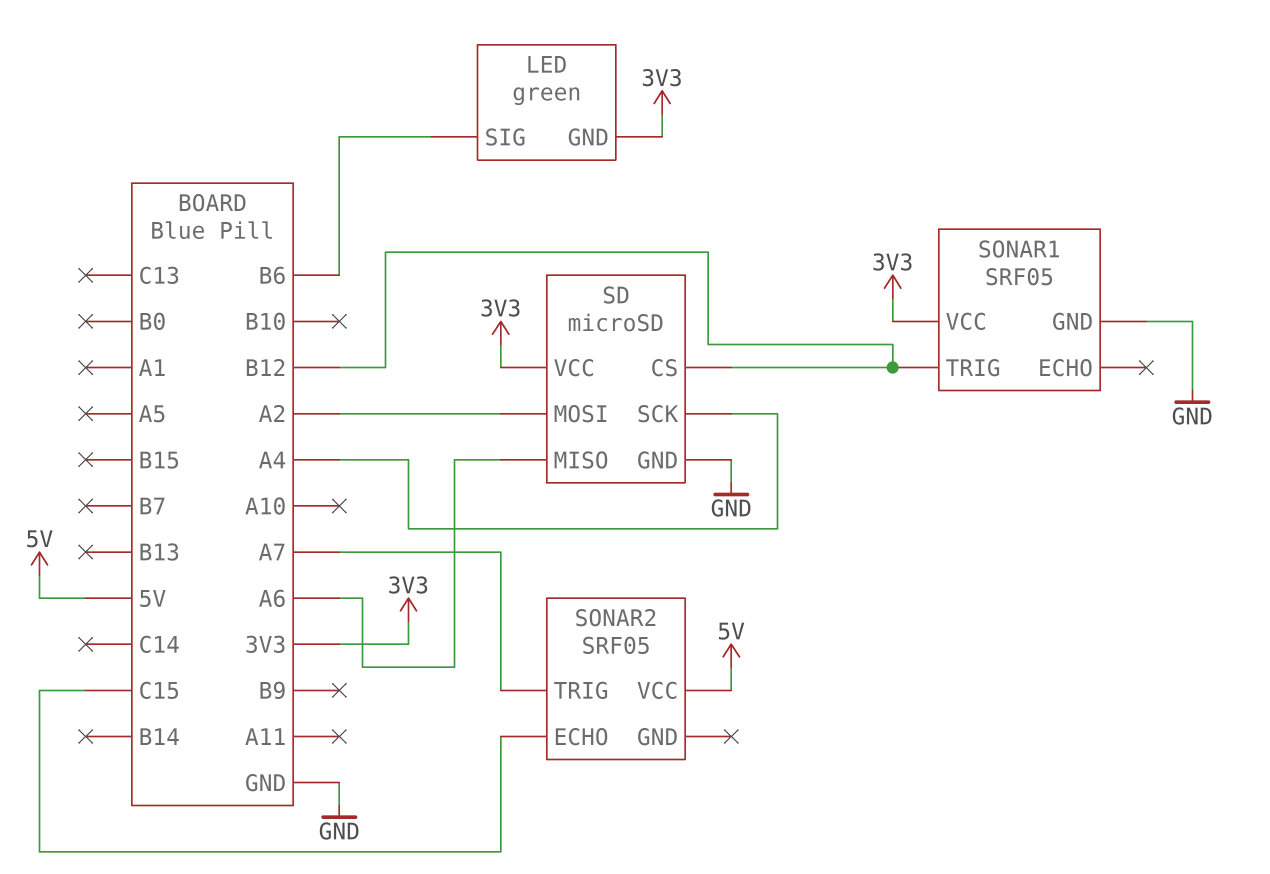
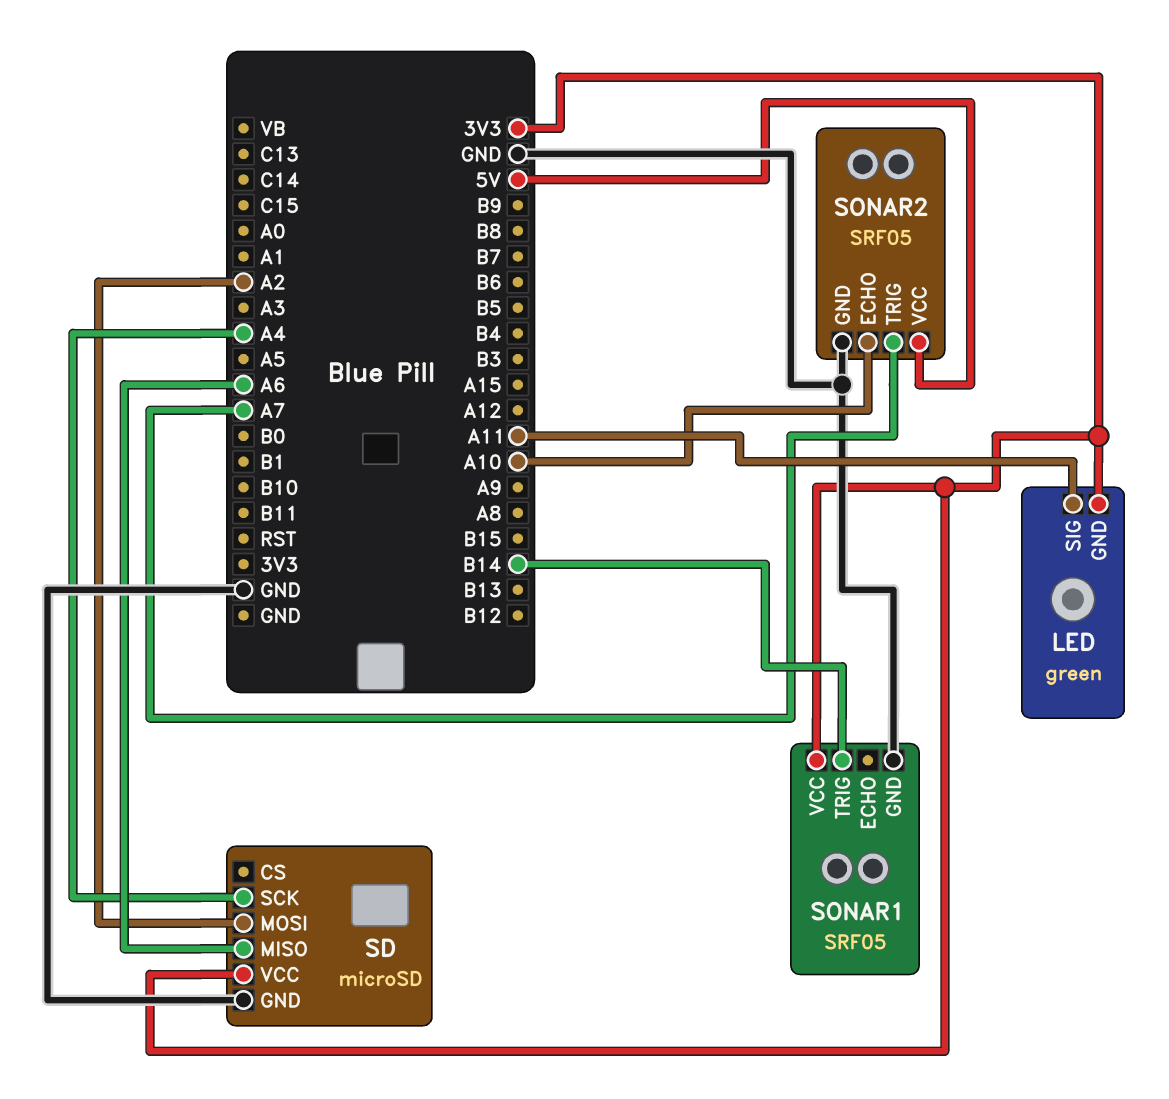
LED pin SIG: B6 -> A11
SD pin CS: B12 -> none
SONAR1 pin TRIG: B12 -> B14
SONAR2 pin ECHO: C15 -> A10
SONAR2 pin GND: none -> GND

